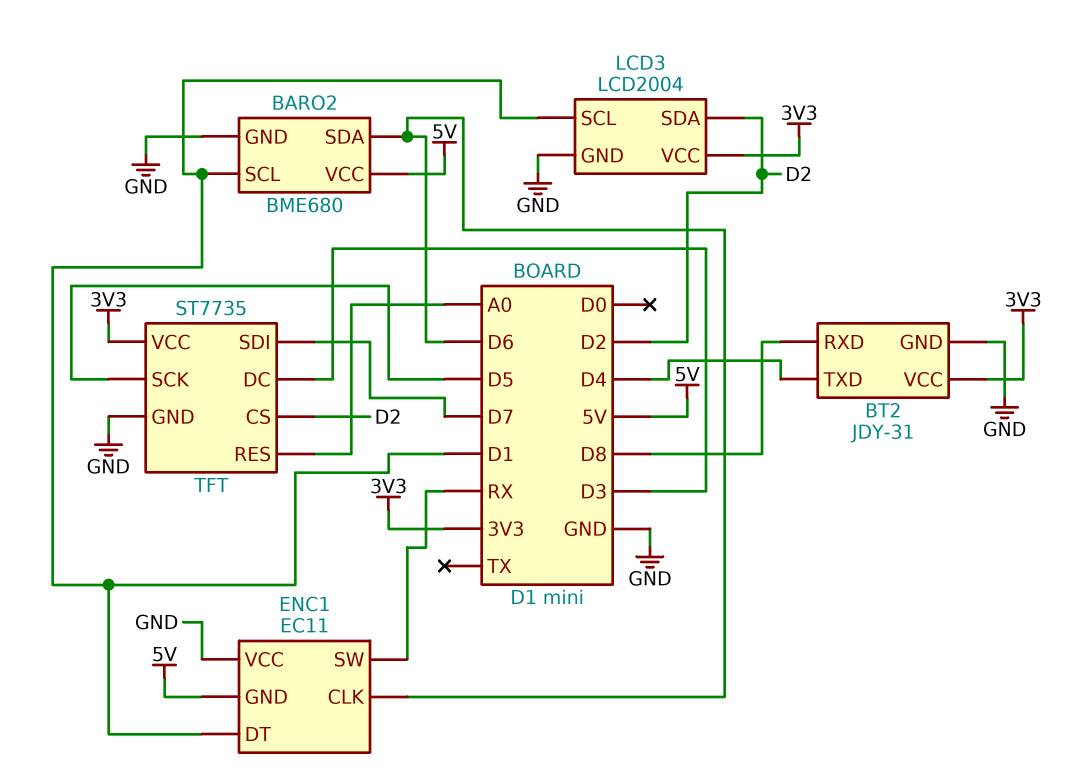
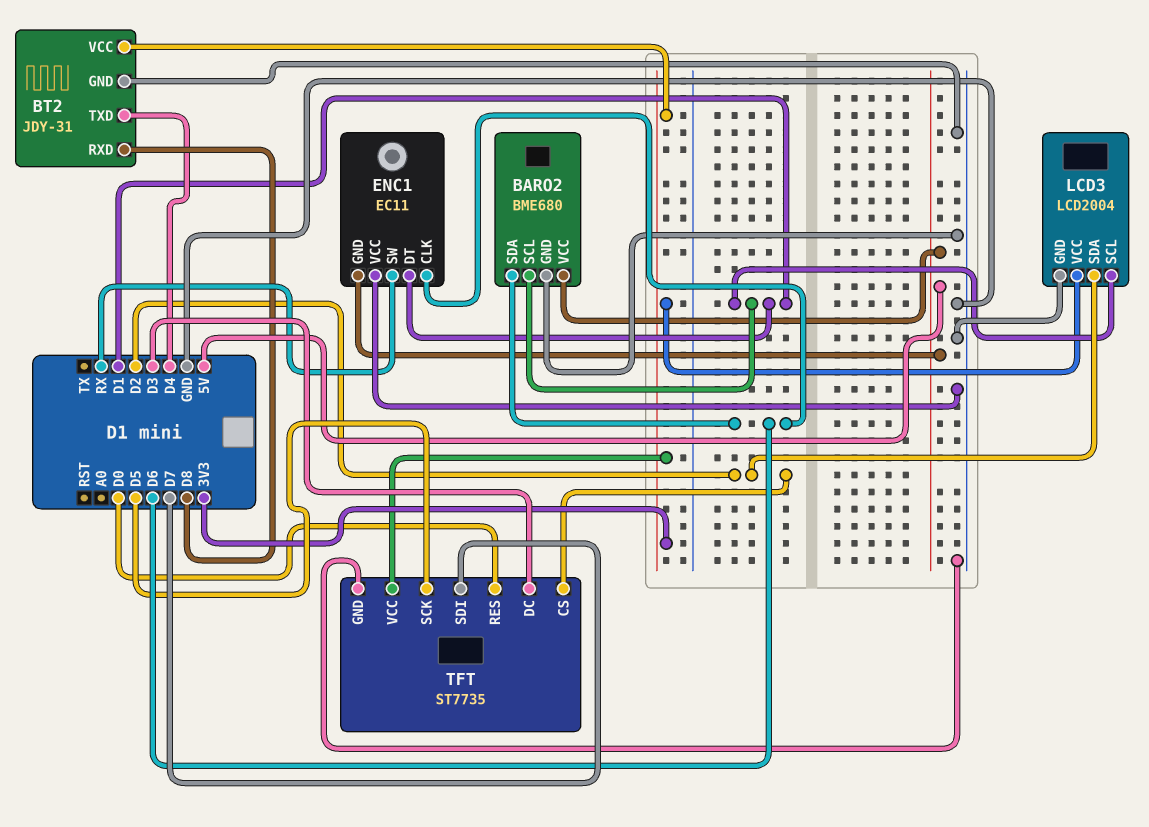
TFT pin RES: A0 -> D0

